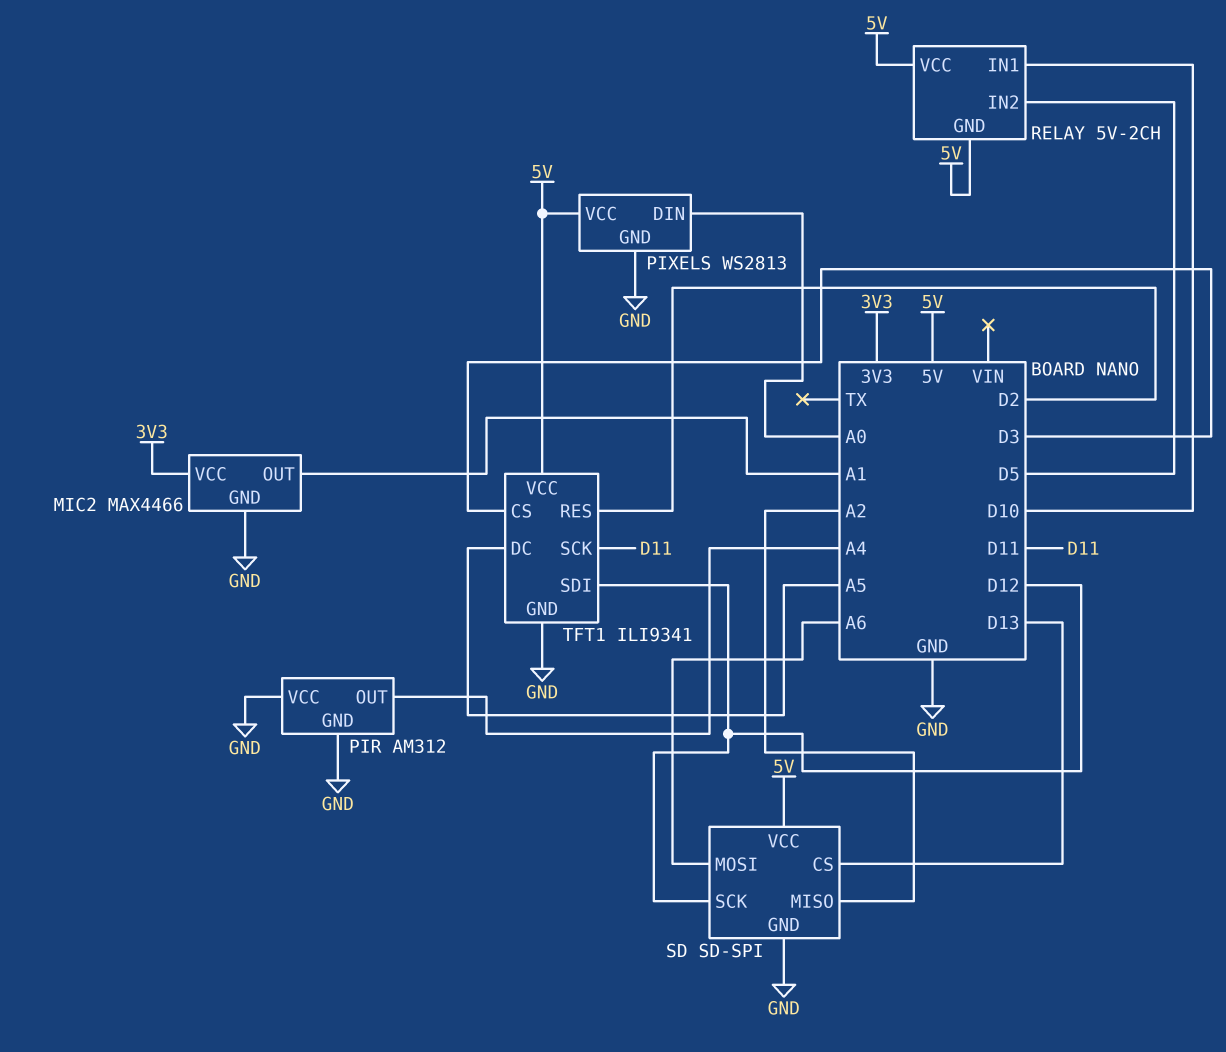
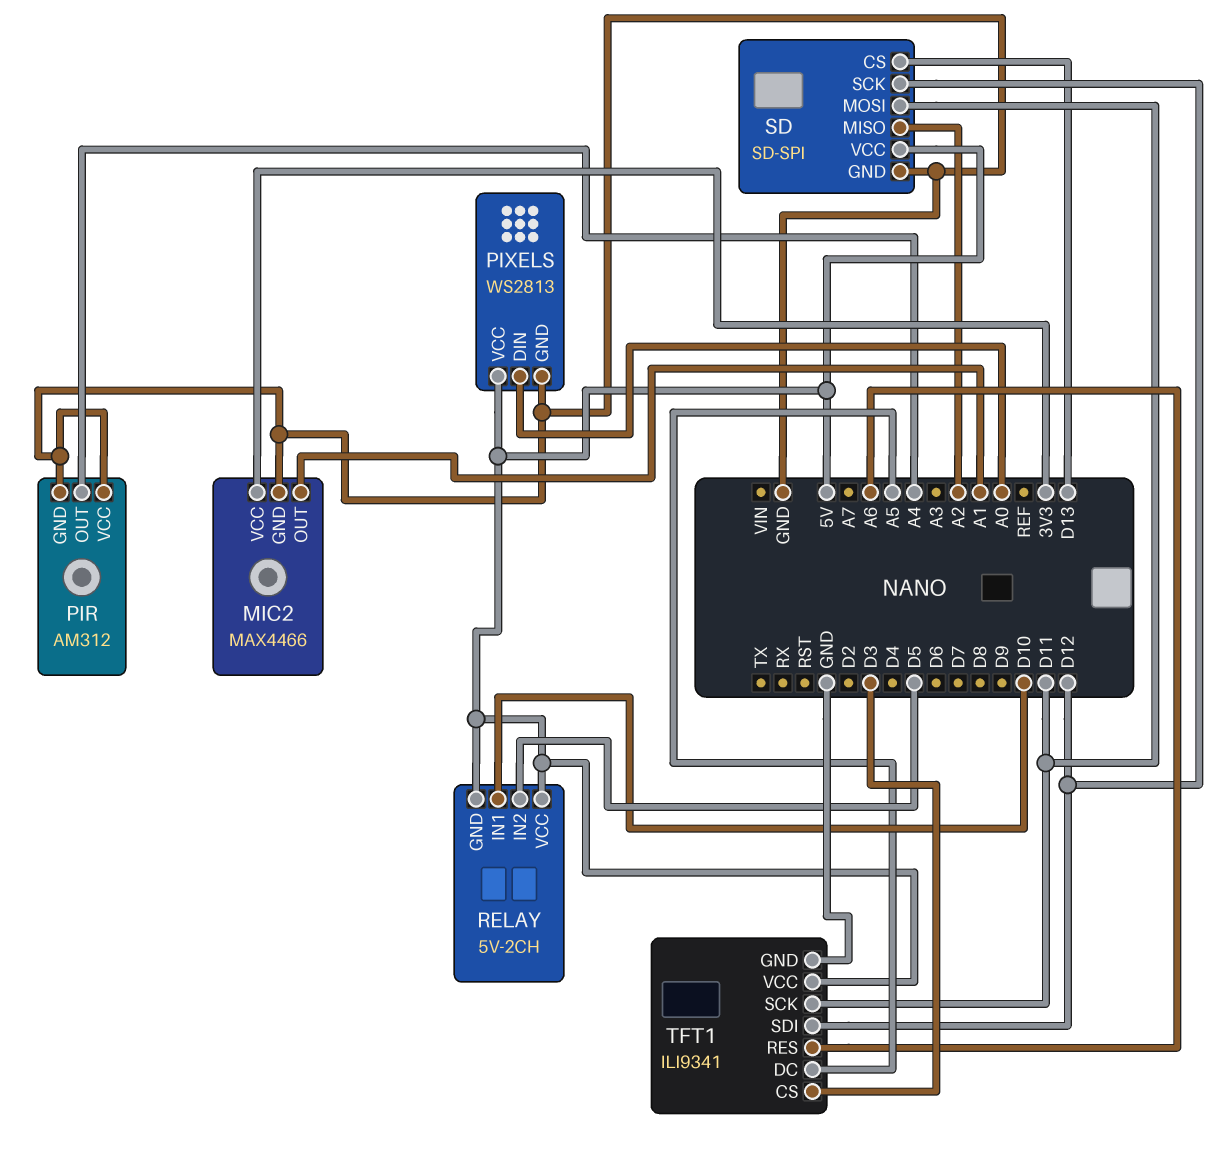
SD pin MOSI: A6 -> D11
TFT1 pin RES: D2 -> A6

